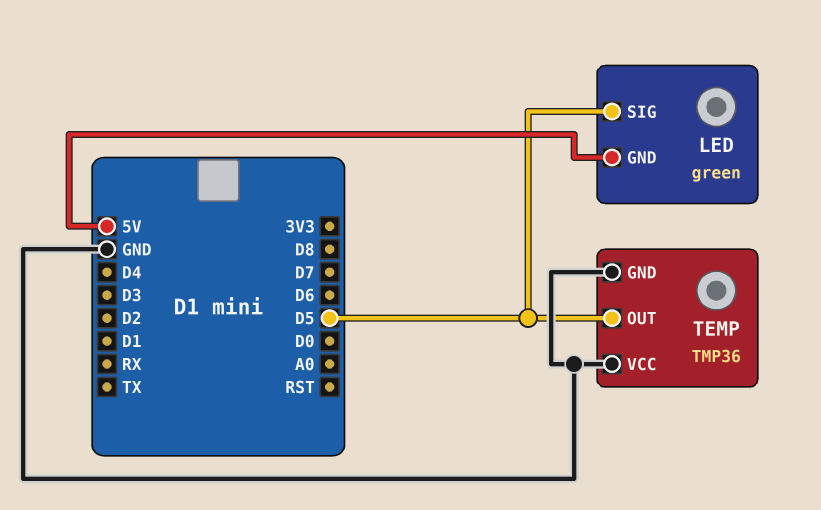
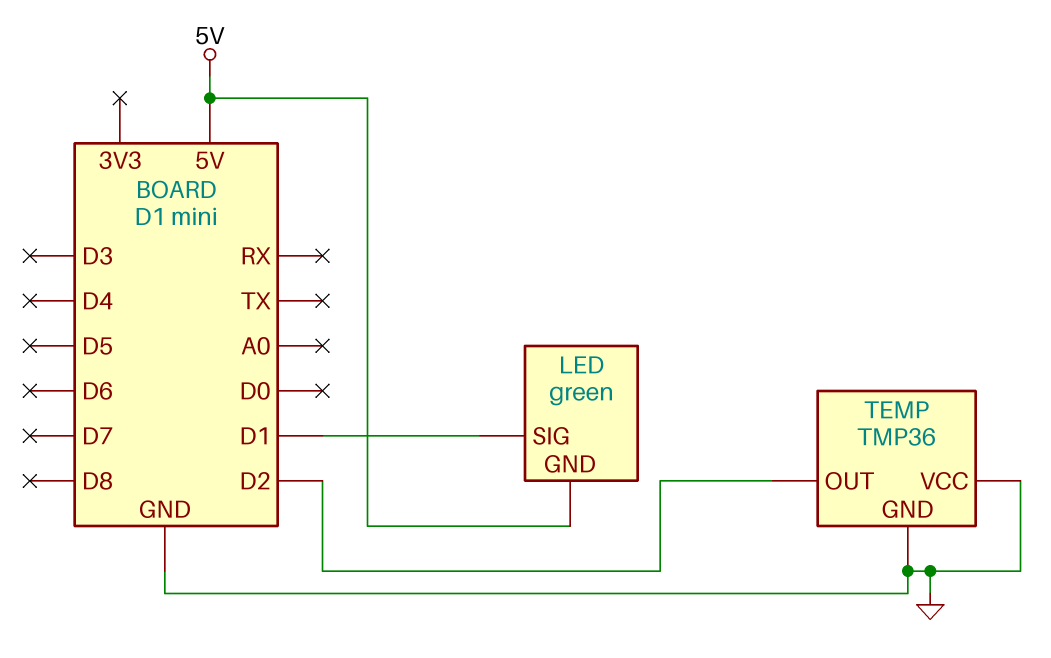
LED pin SIG: D5 -> D1
TEMP pin OUT: D5 -> D2

